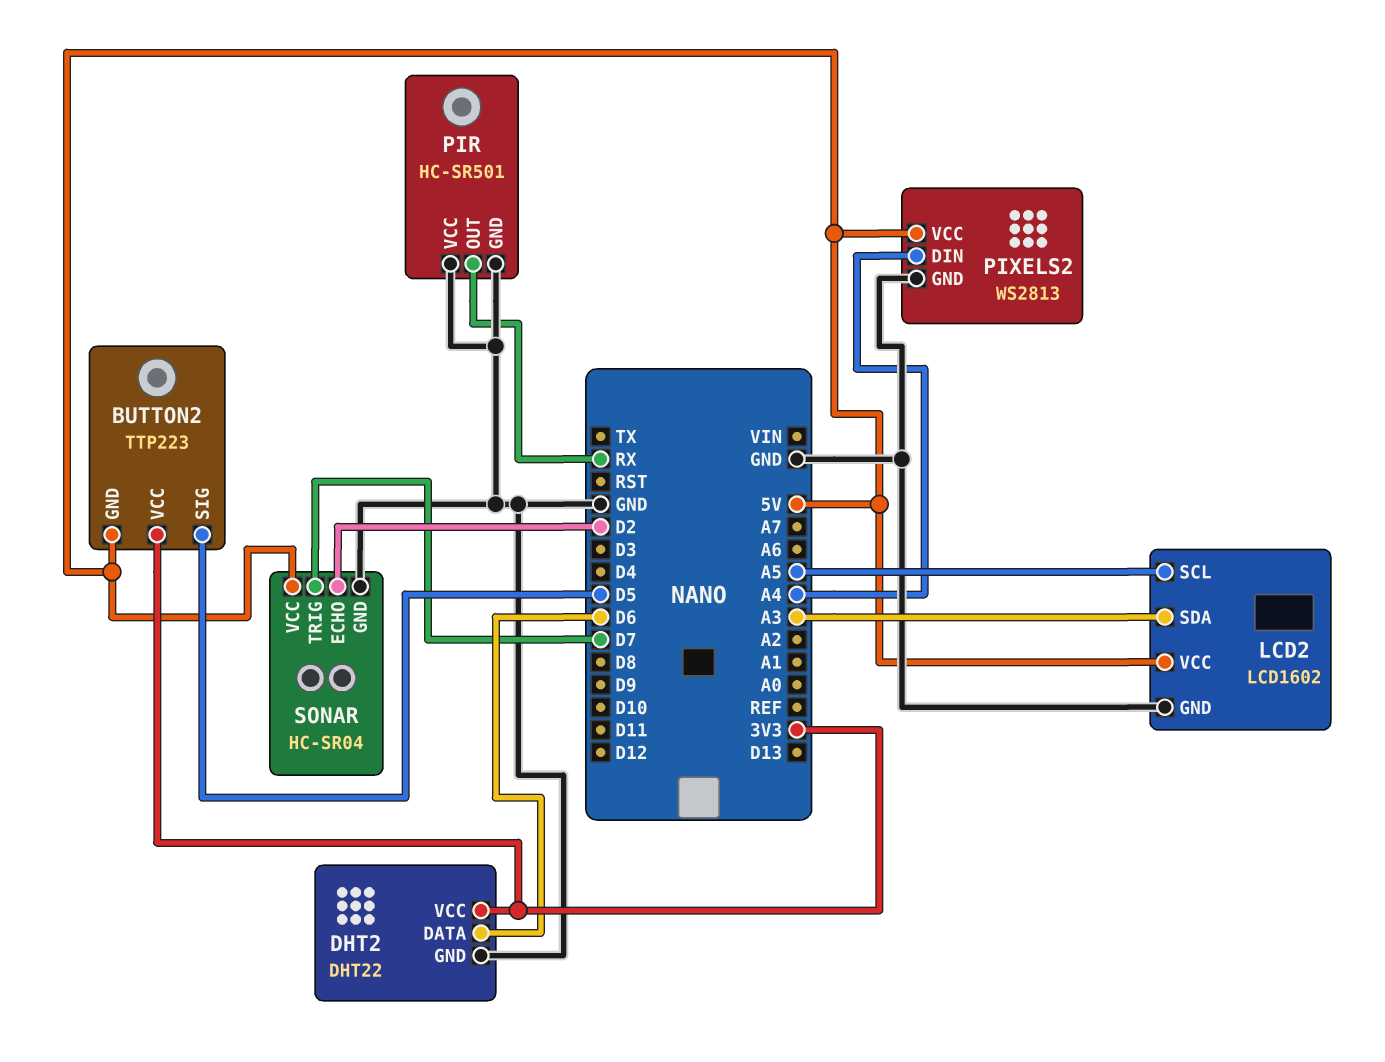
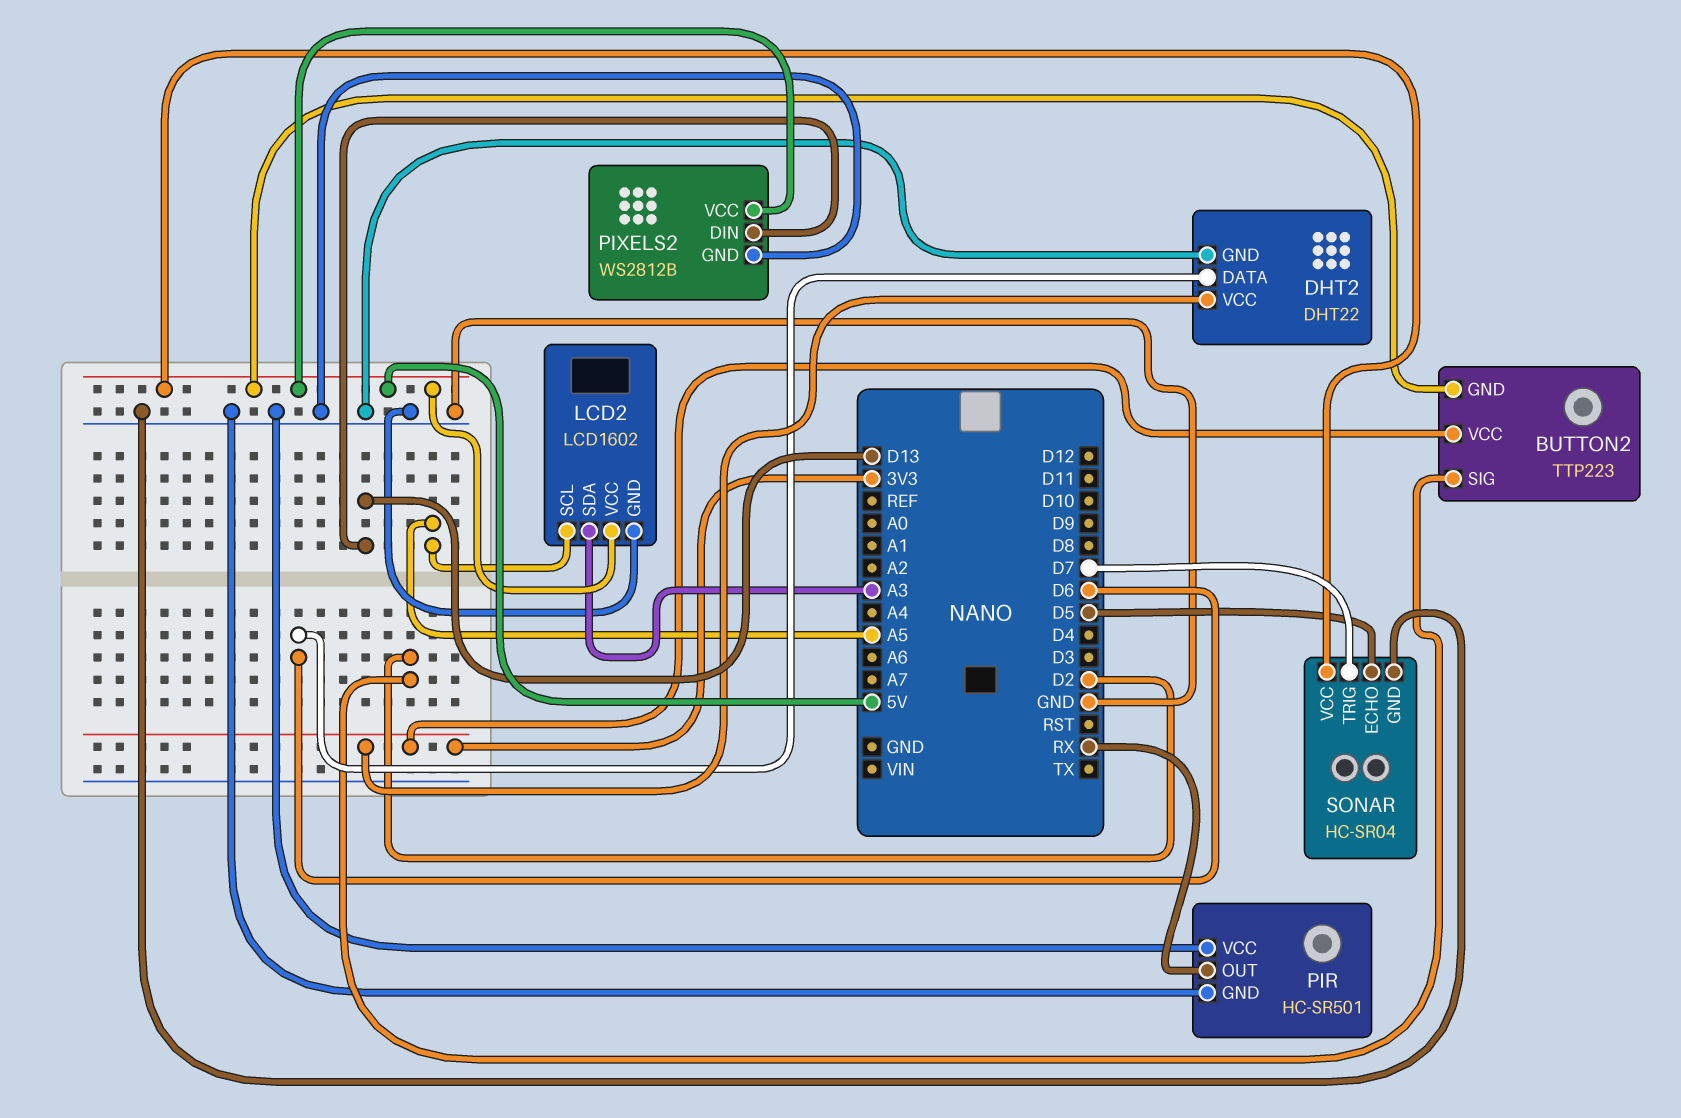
BUTTON2 pin SIG: D5 -> D2
PIXELS2: WS2813 -> WS2812B
PIXELS2 pin DIN: A4 -> D13
SONAR pin ECHO: D2 -> D5

